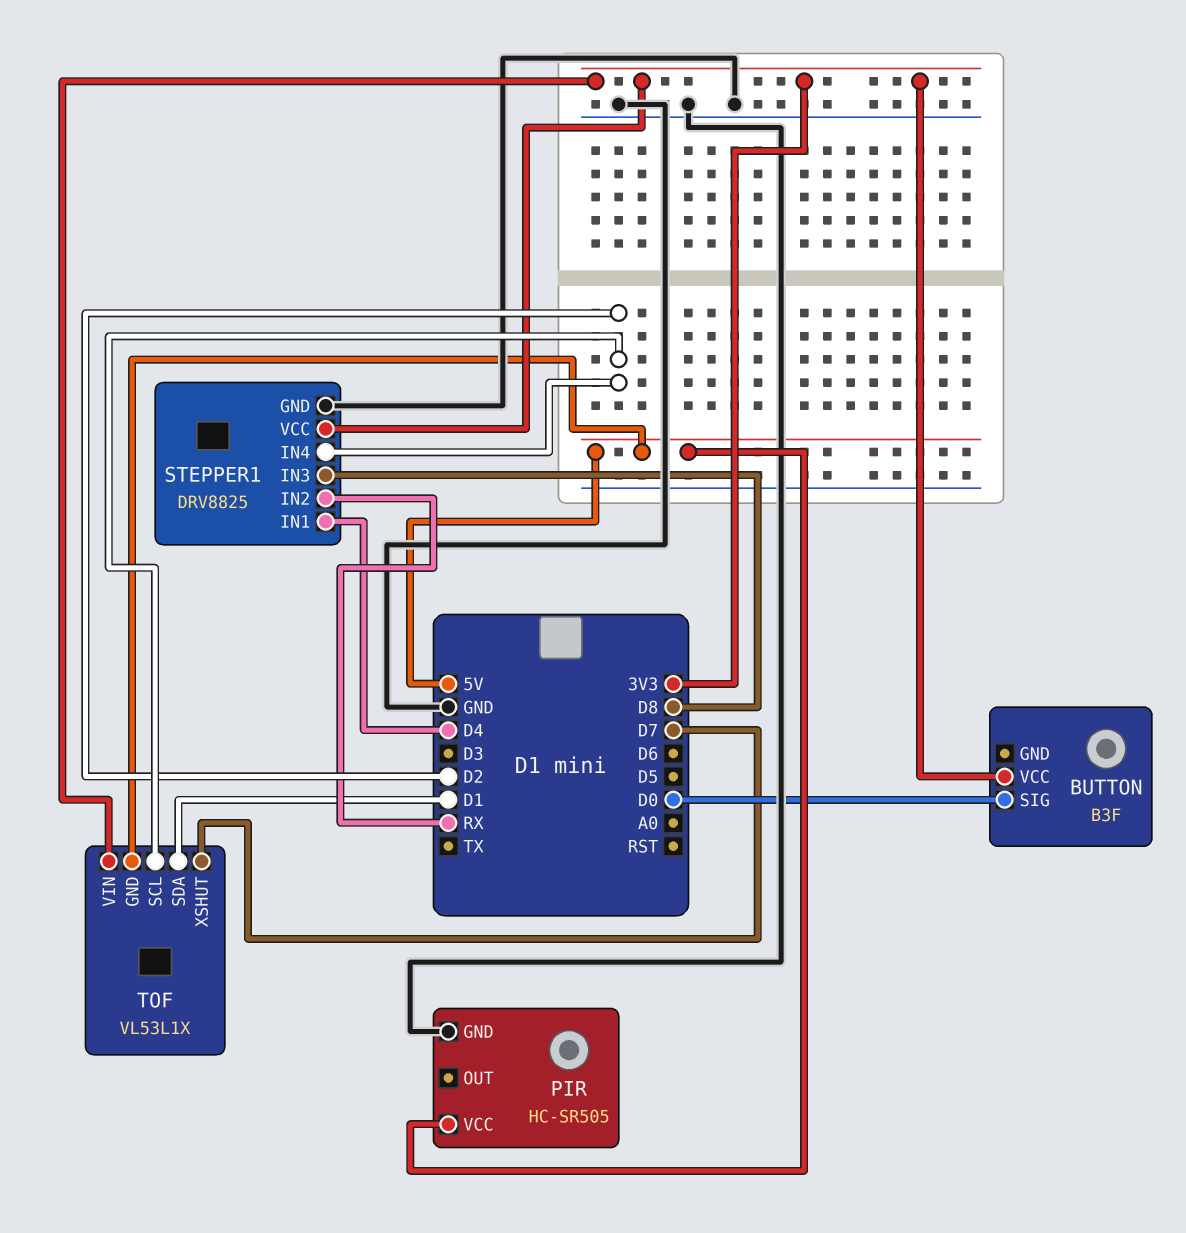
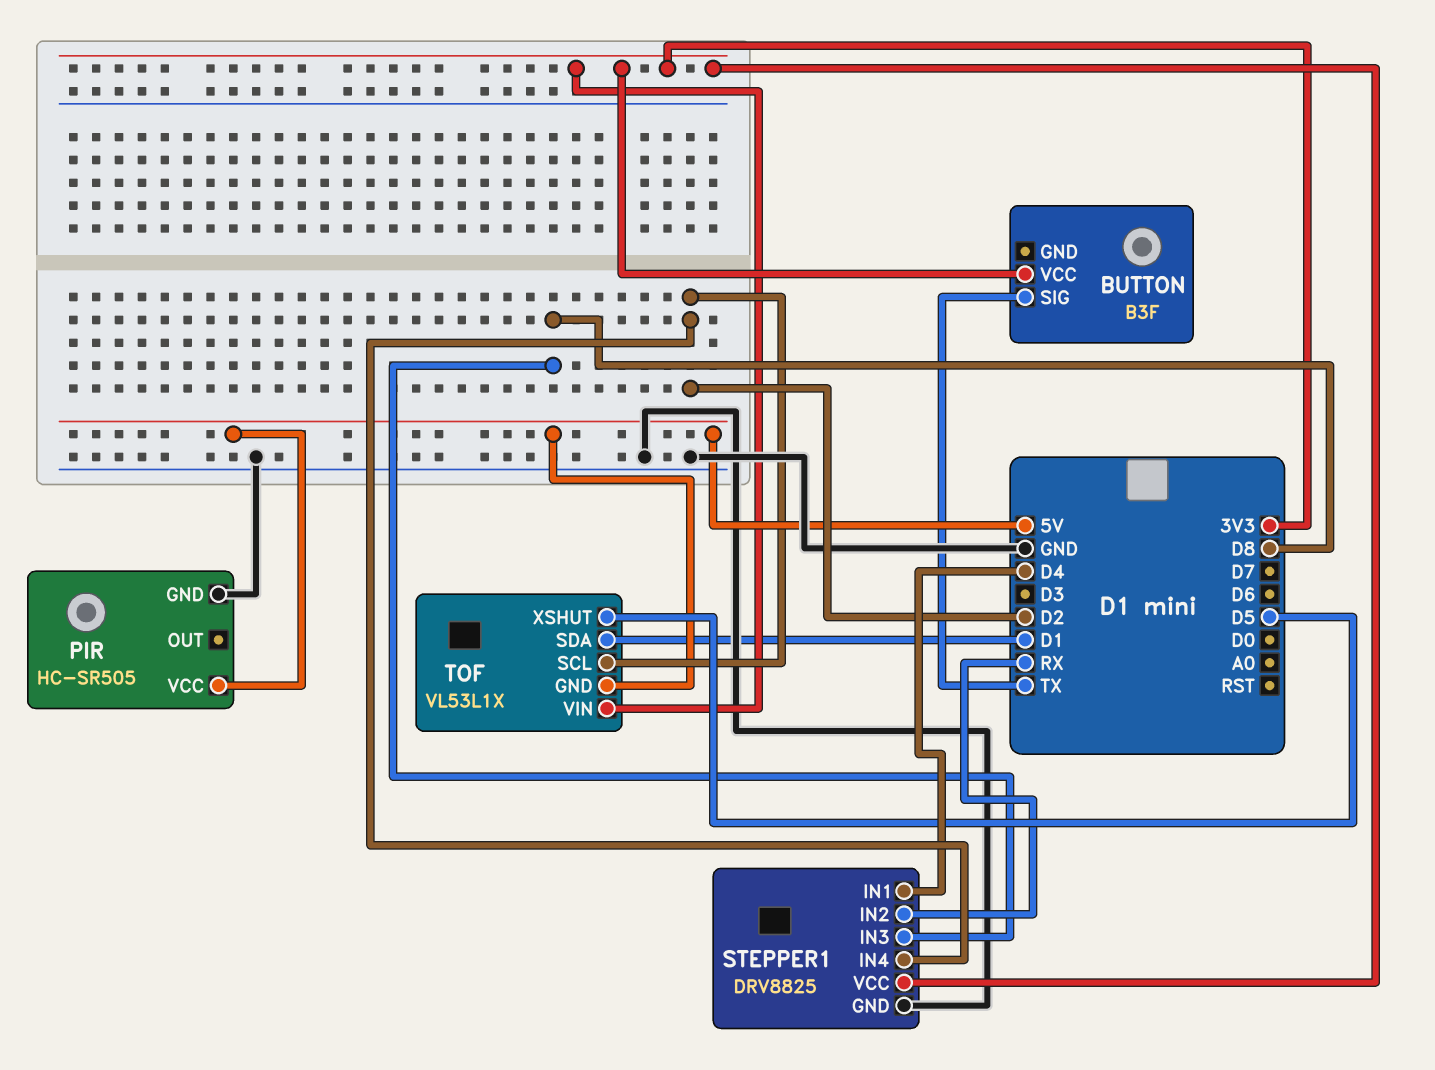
BUTTON pin SIG: D0 -> TX
TOF pin XSHUT: D7 -> D5

